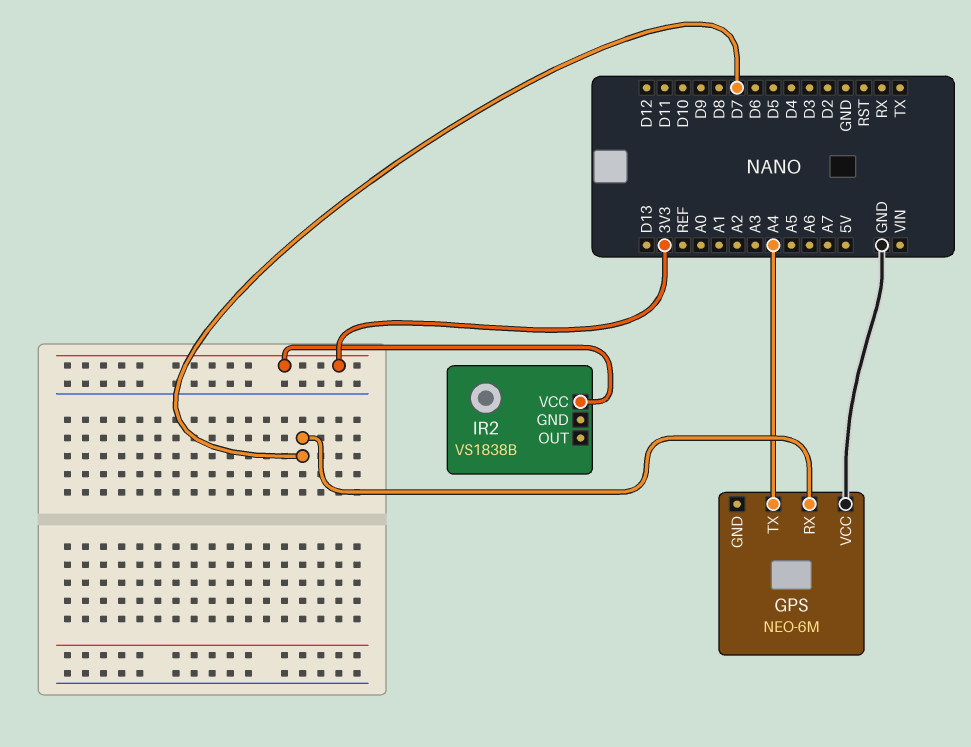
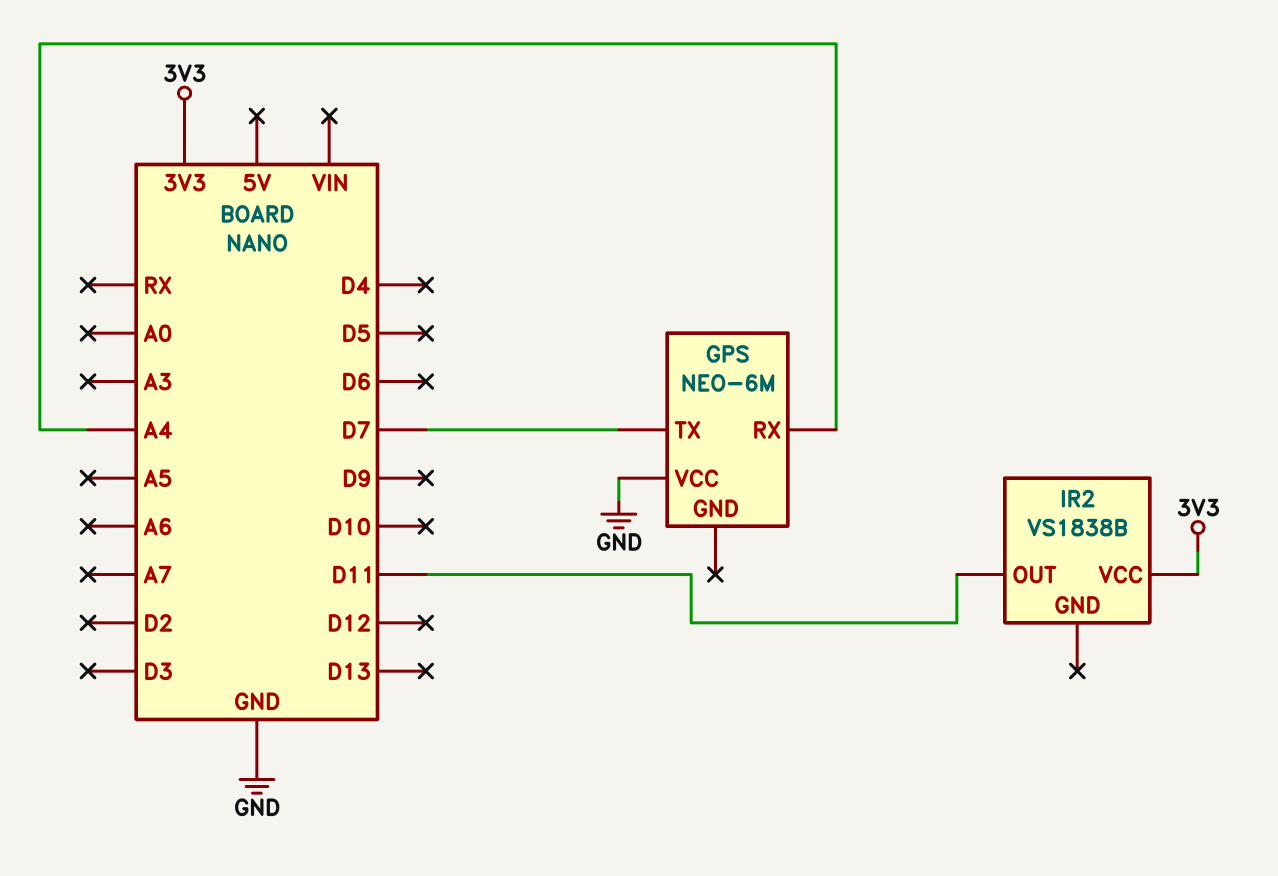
GPS pin RX: D7 -> A4
GPS pin TX: A4 -> D7
IR2 pin OUT: none -> D11

